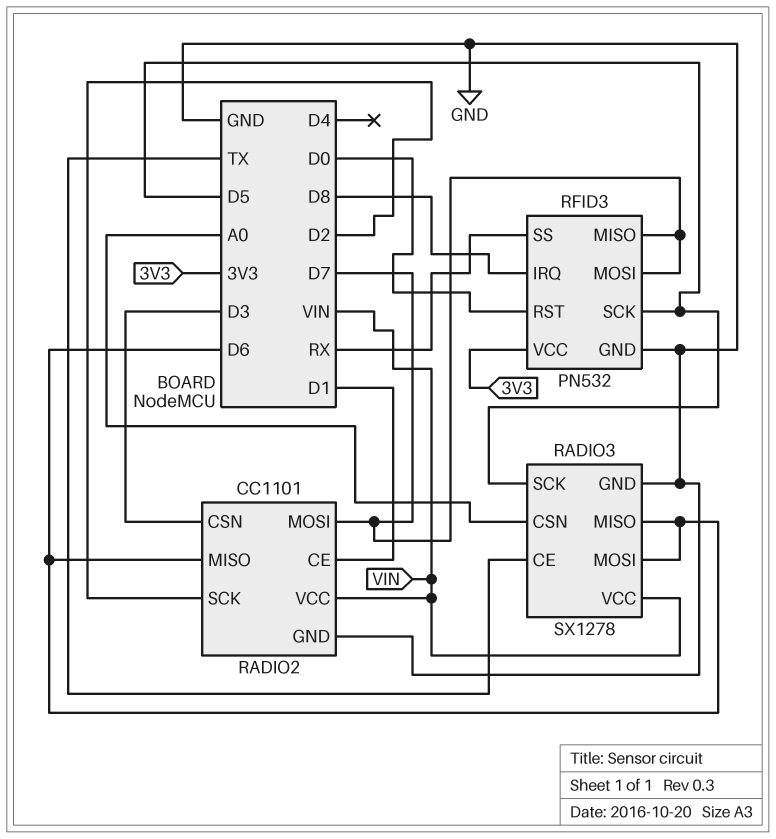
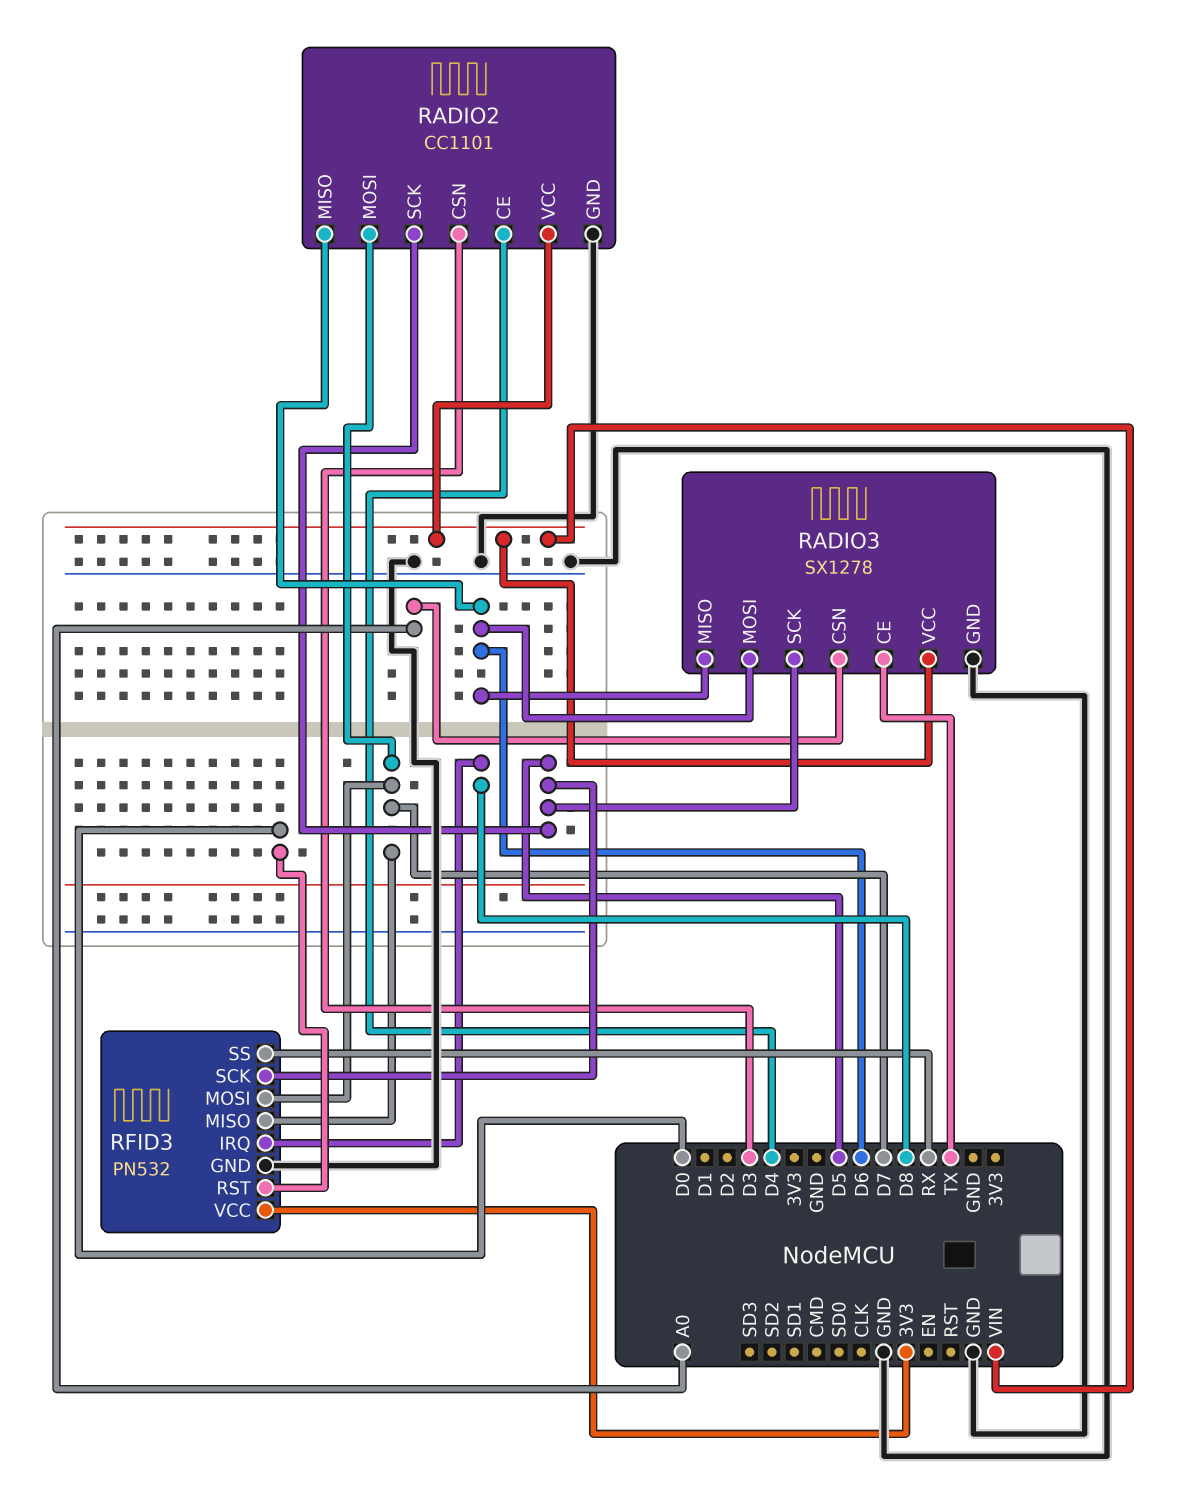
RADIO2 pin CE: D1 -> D4
RADIO2 pin SCK: D2 -> D5

